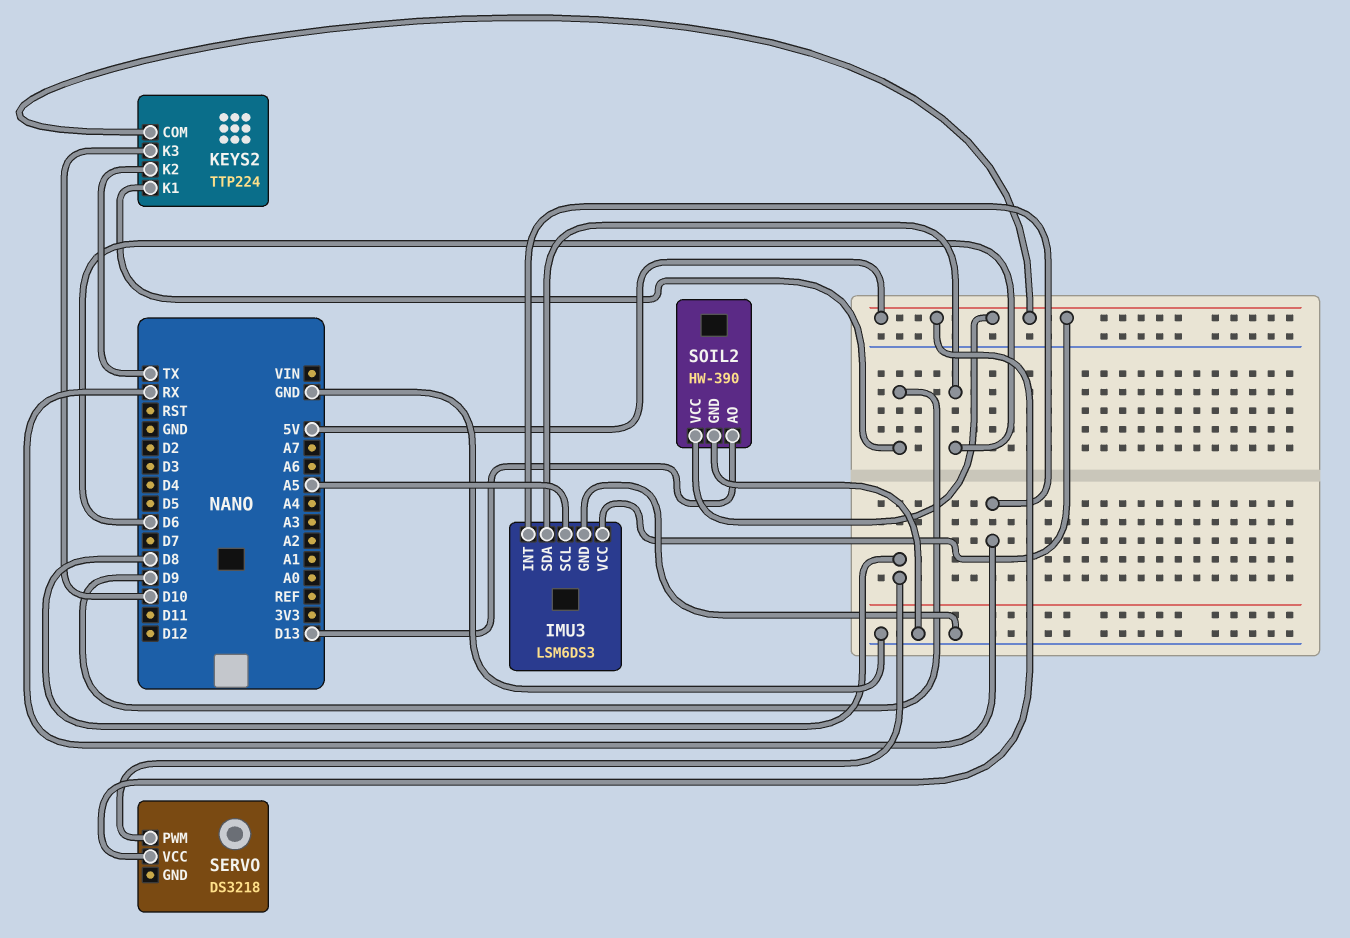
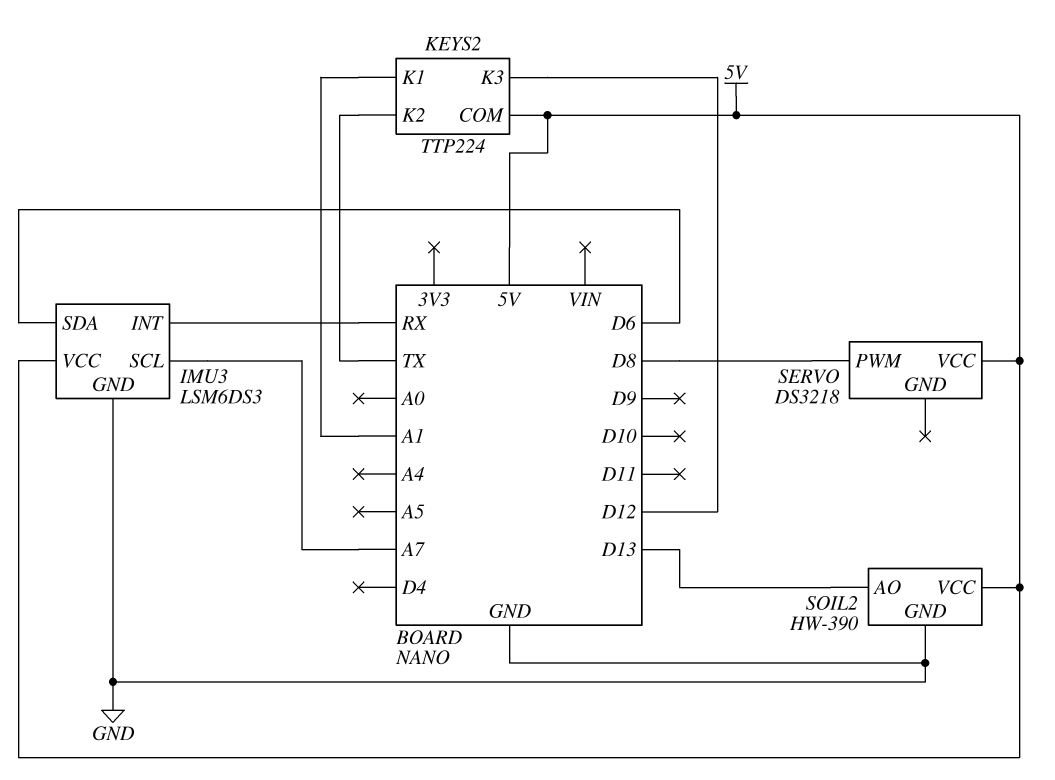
IMU3 pin SCL: A5 -> A7
KEYS2 pin K1: D9 -> A1
KEYS2 pin K3: D10 -> D12

